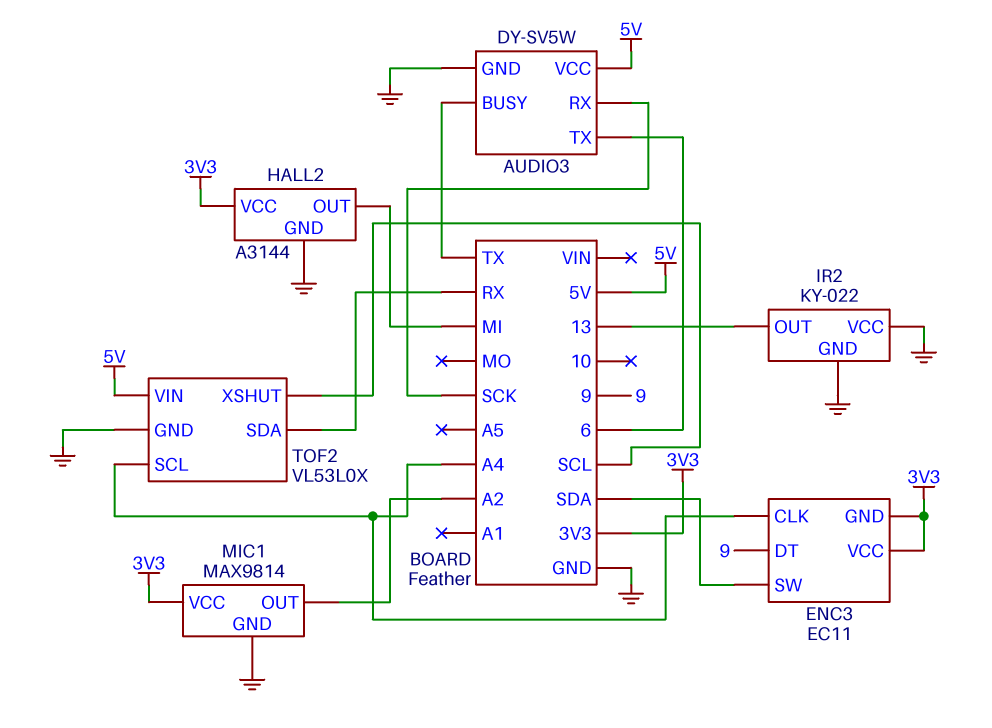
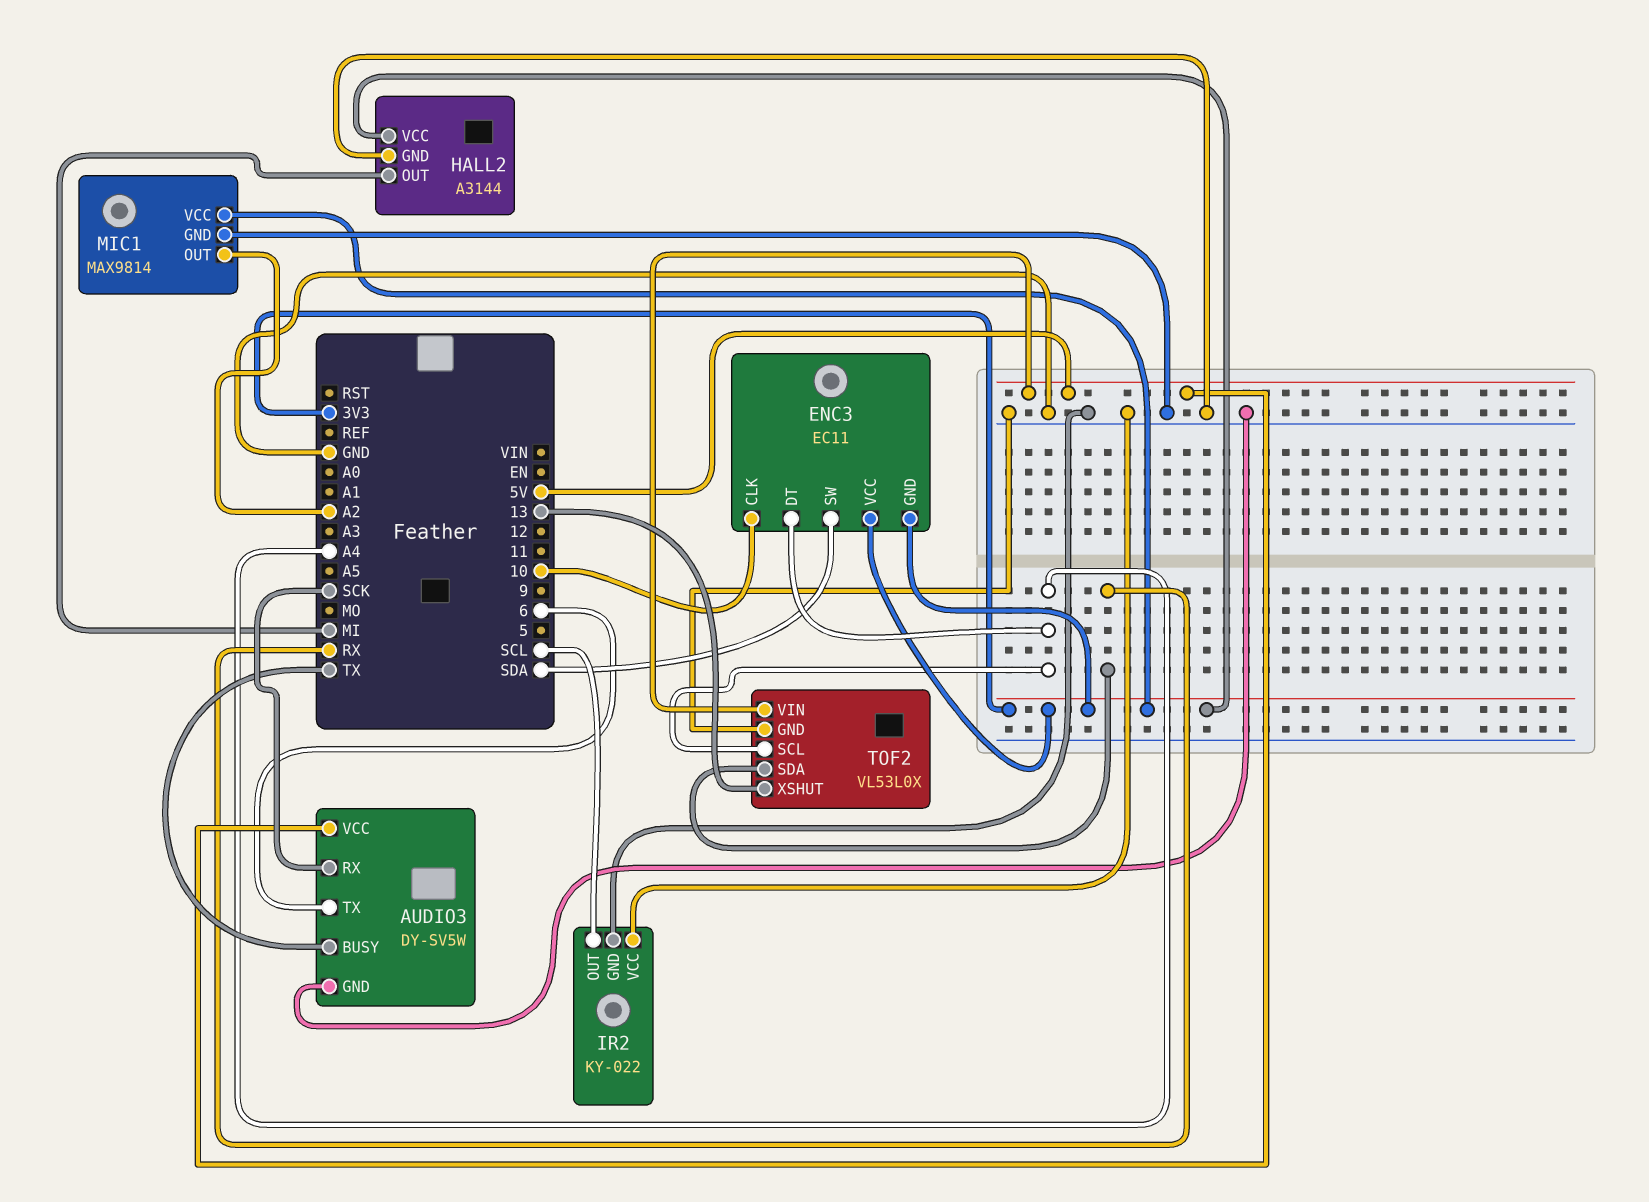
ENC3 pin CLK: A4 -> 10
ENC3 pin DT: 9 -> A4
IR2 pin OUT: 13 -> SCL
TOF2 pin XSHUT: SCL -> 13

